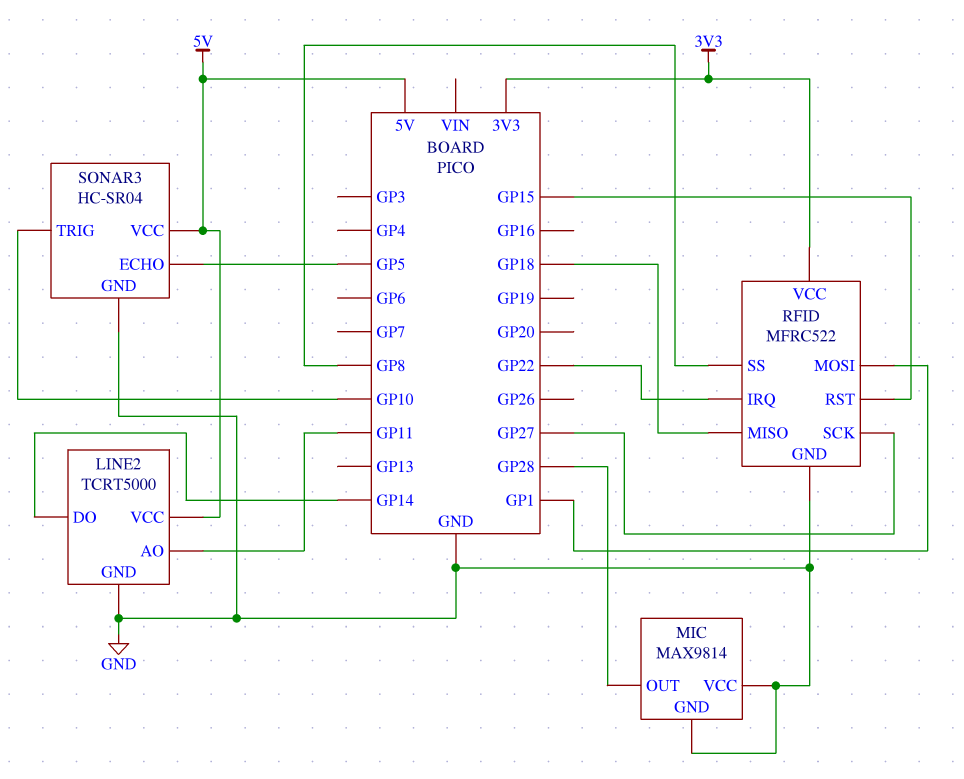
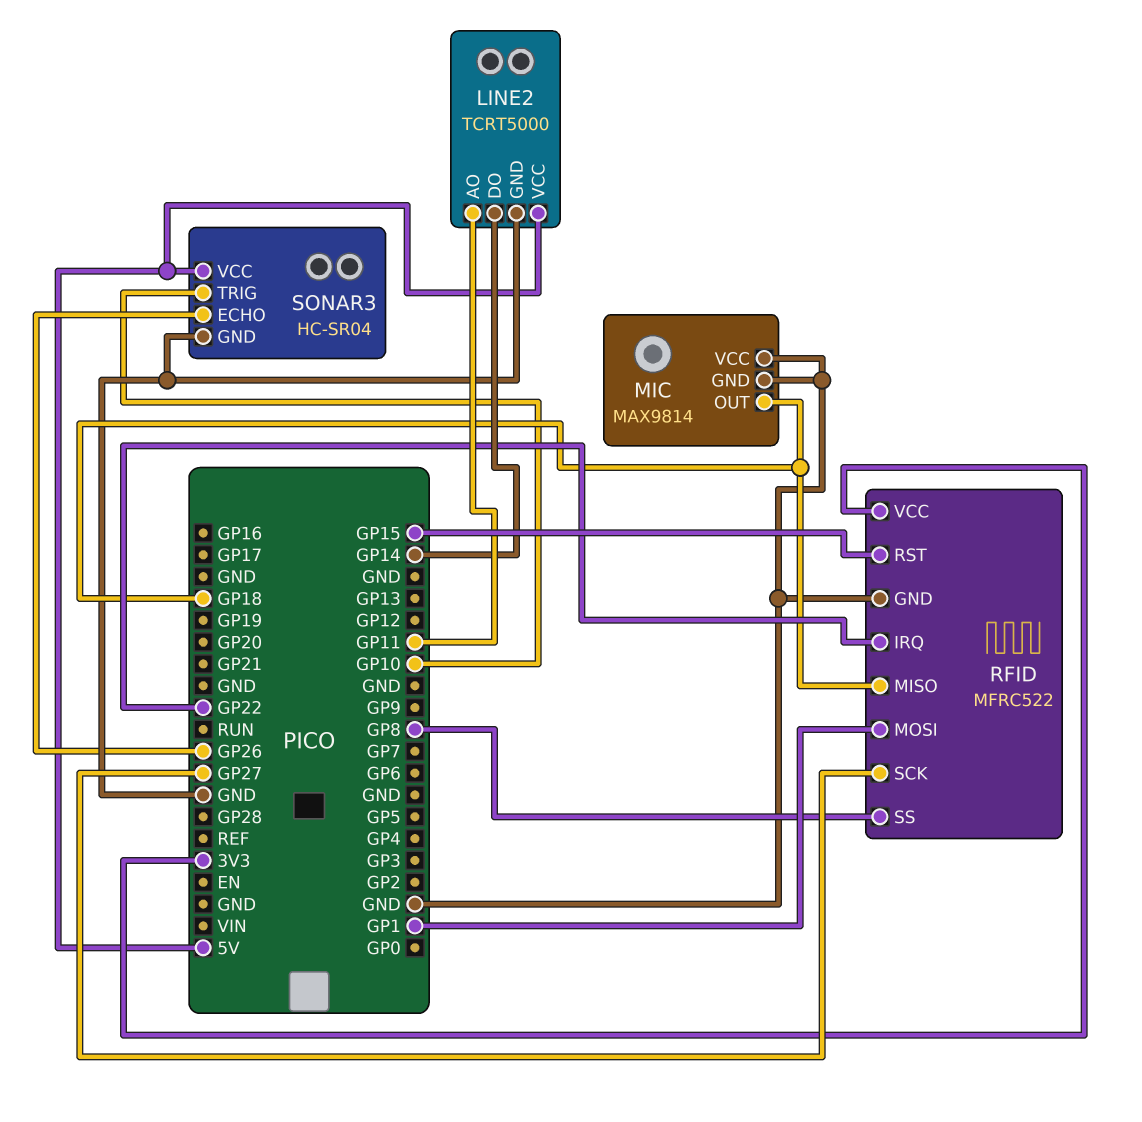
MIC pin OUT: GP28 -> GP18
SONAR3 pin ECHO: GP5 -> GP26

